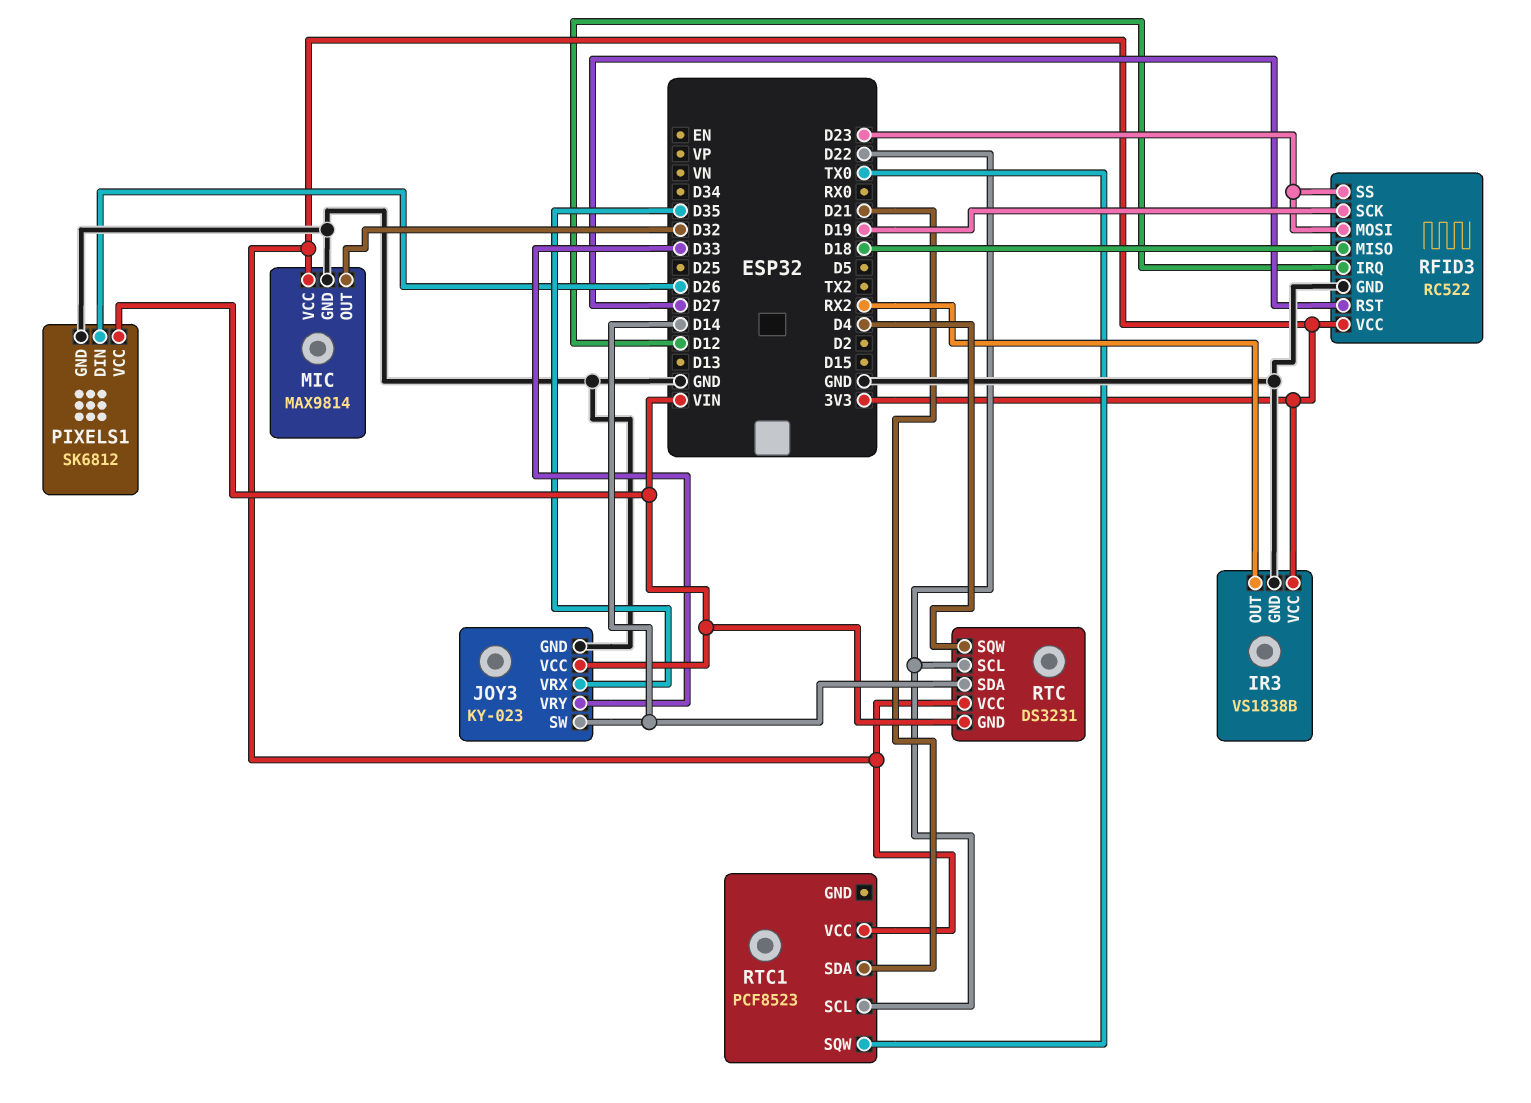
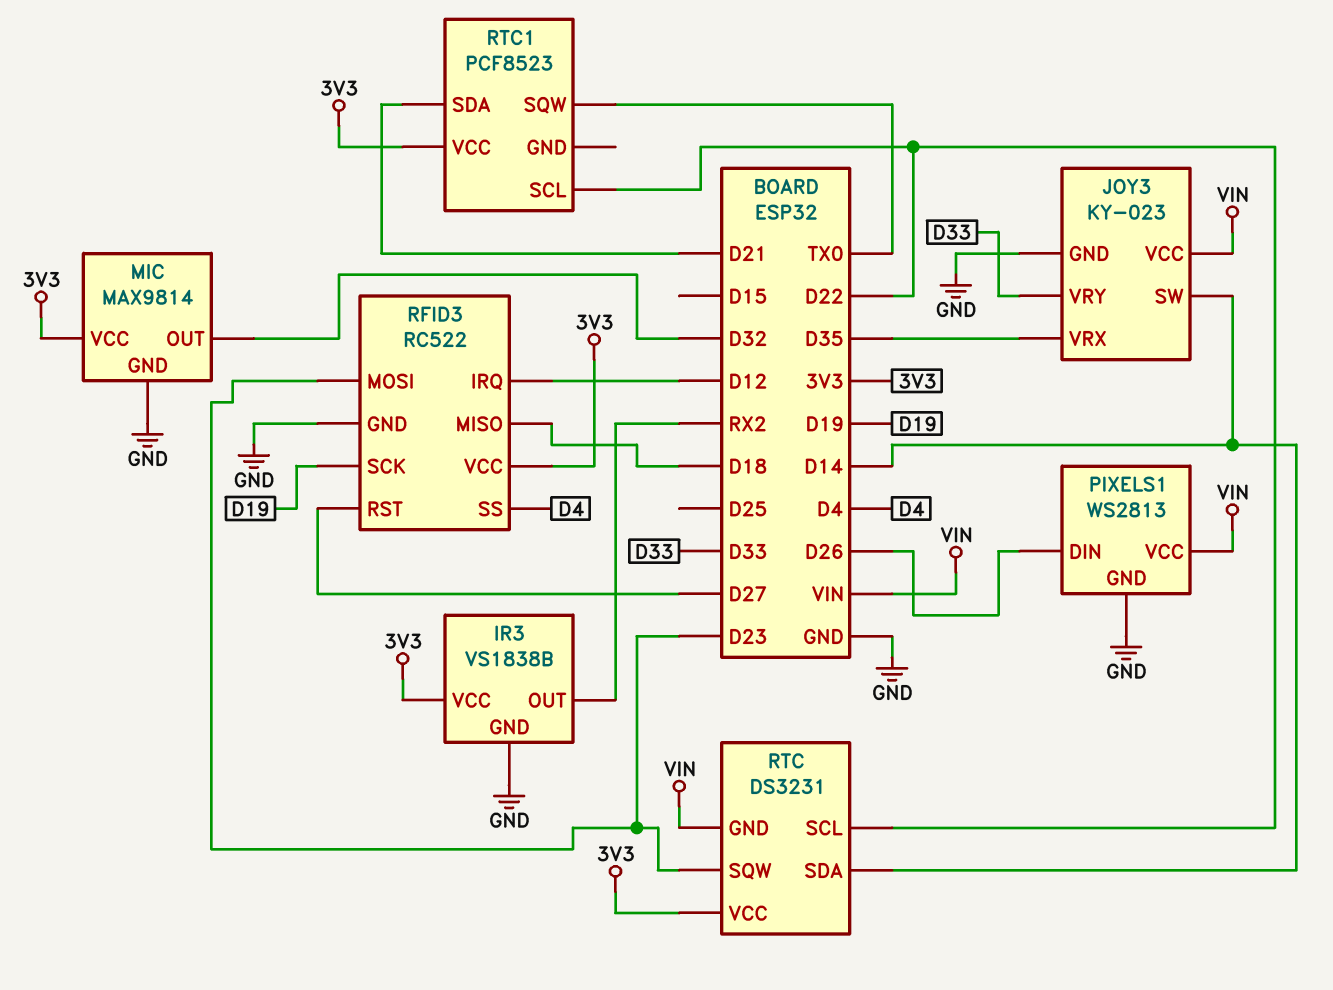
PIXELS1: SK6812 -> WS2813
RFID3 pin SS: D23 -> D4
RTC pin SQW: D4 -> D23

